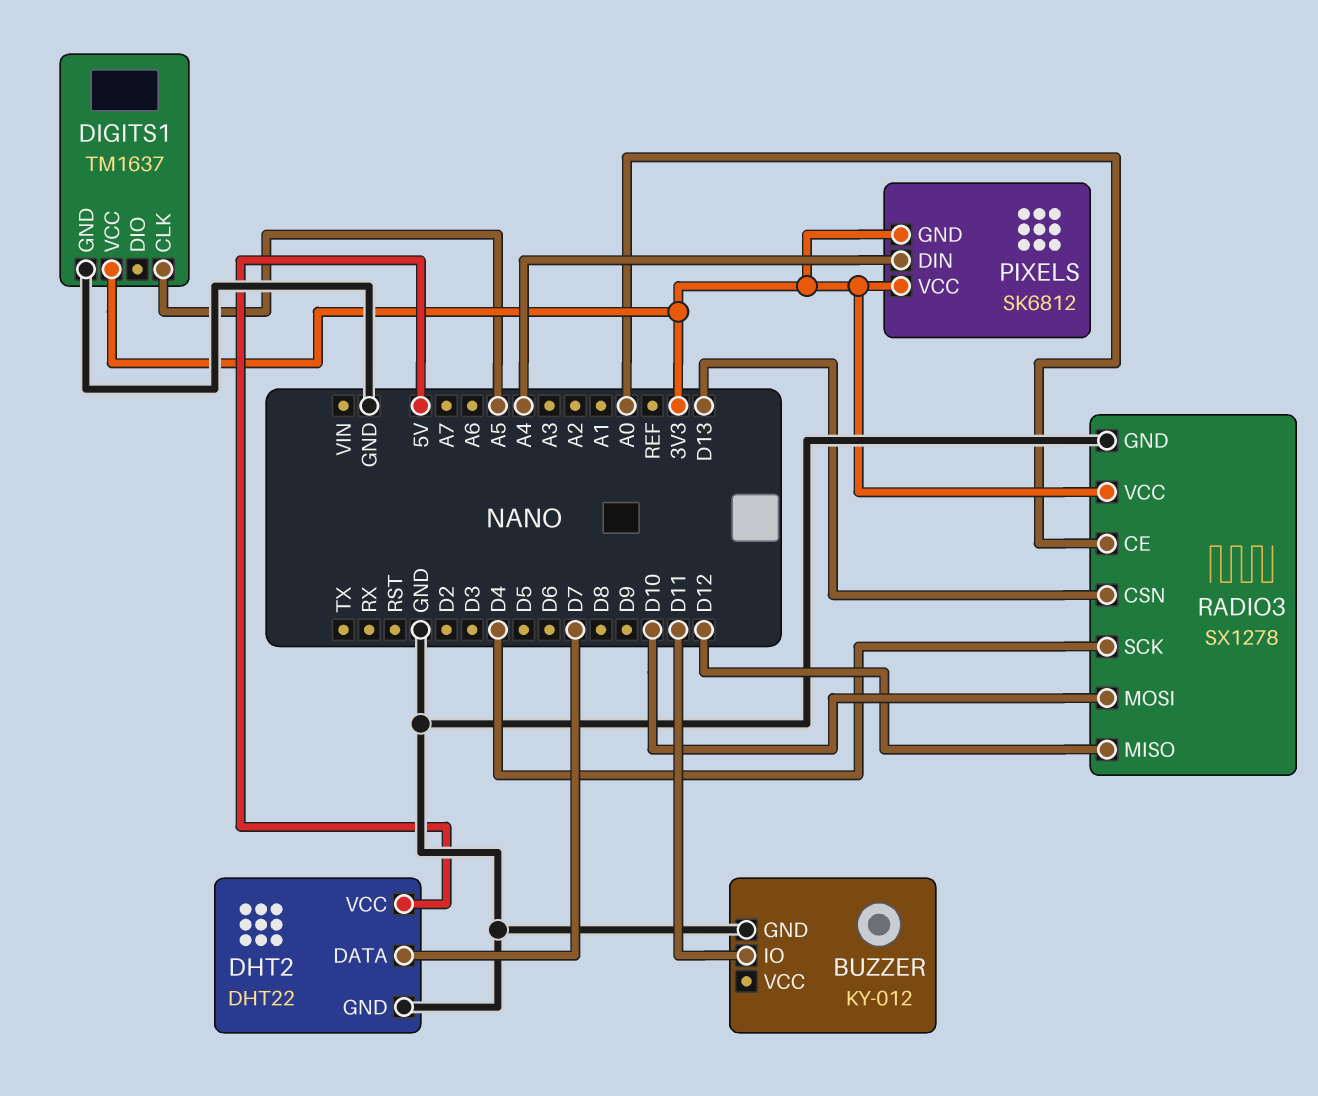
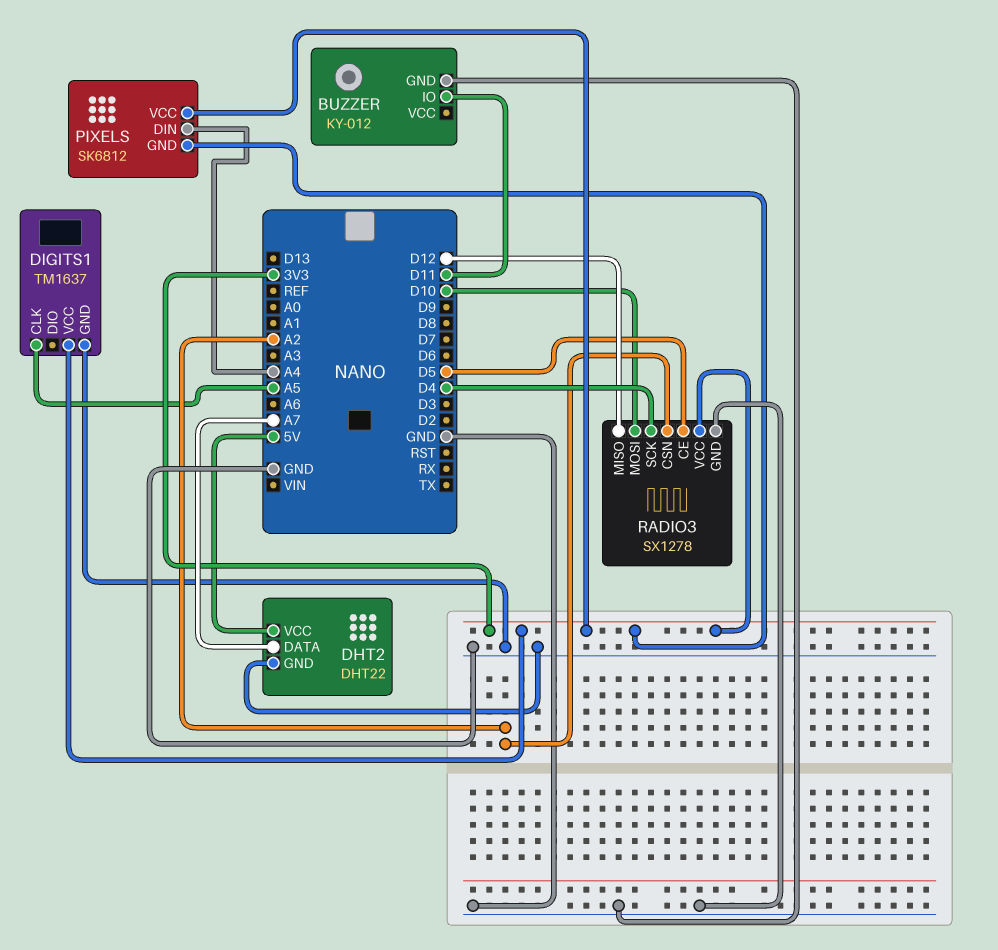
DHT2 pin DATA: D7 -> A7
RADIO3 pin CE: A0 -> D5
RADIO3 pin CSN: D13 -> A2

